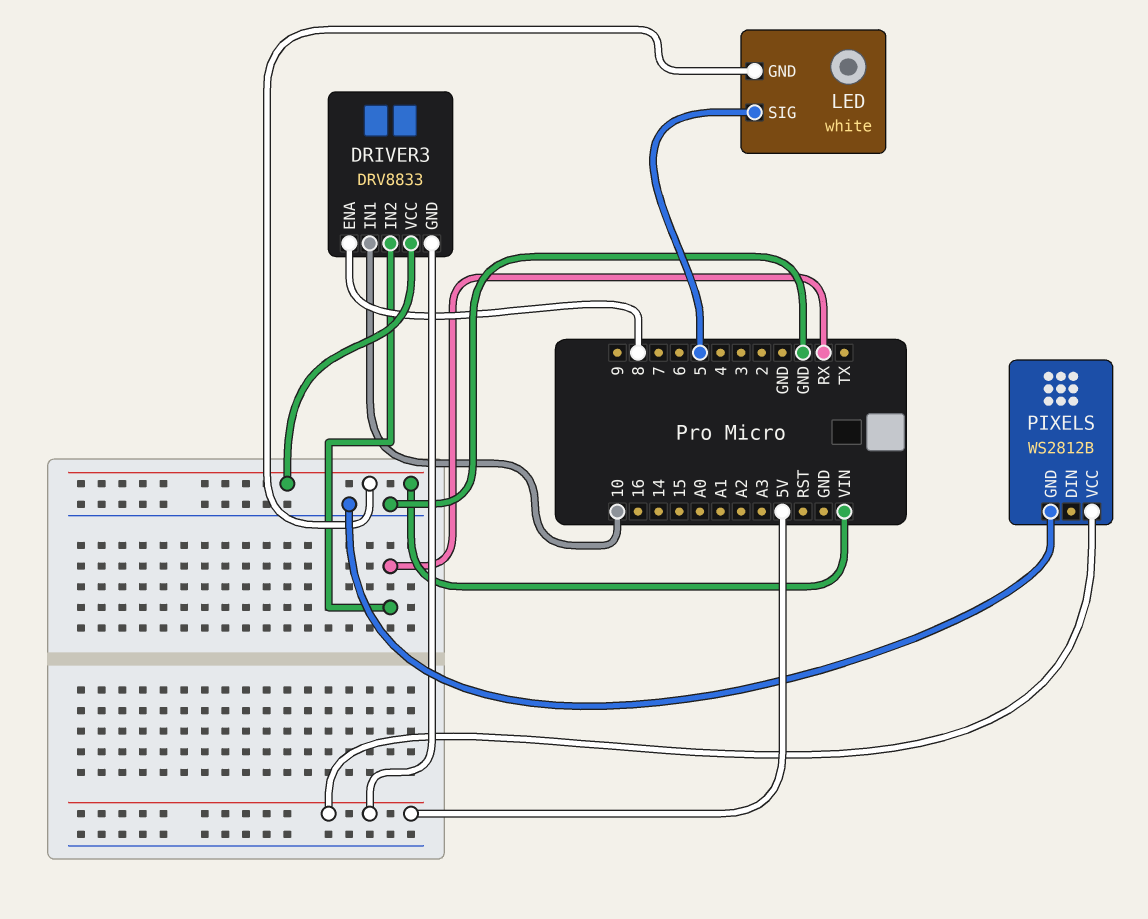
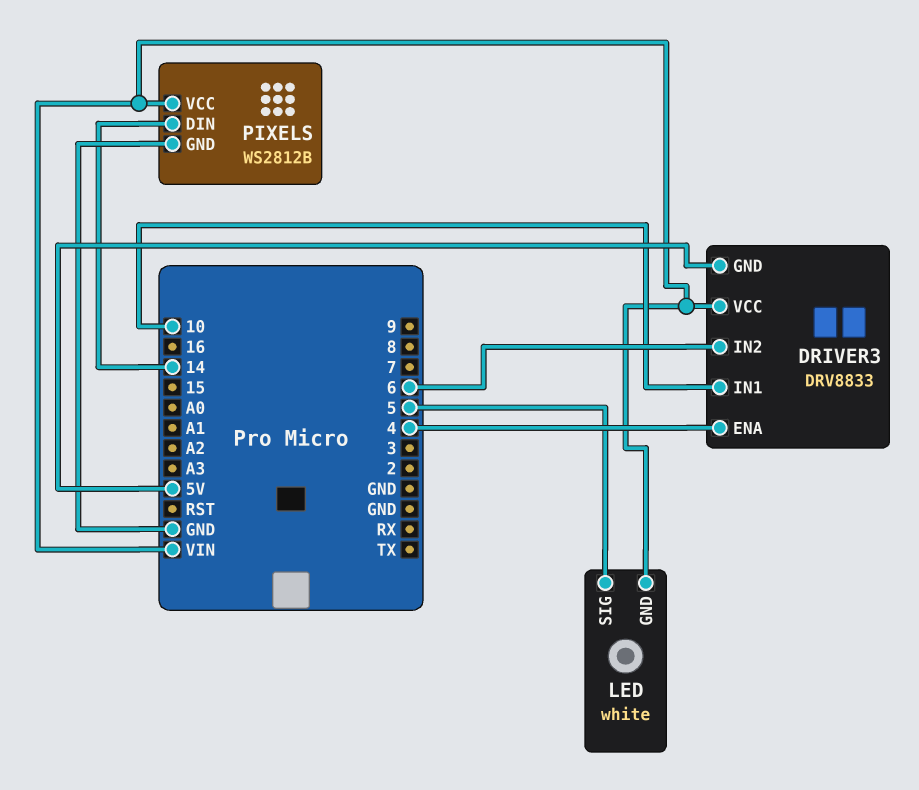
DRIVER3 pin ENA: 8 -> 4
DRIVER3 pin IN2: RX -> 6
PIXELS pin DIN: none -> 14
PIXELS pin VCC: 5V -> VIN

